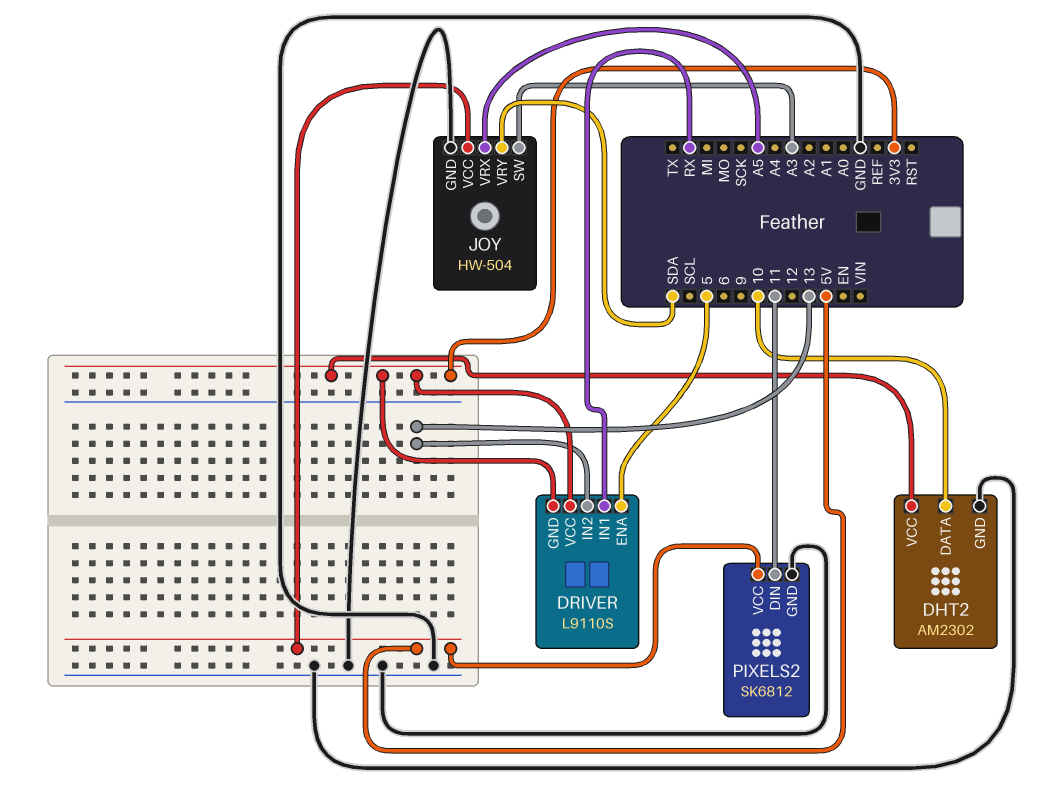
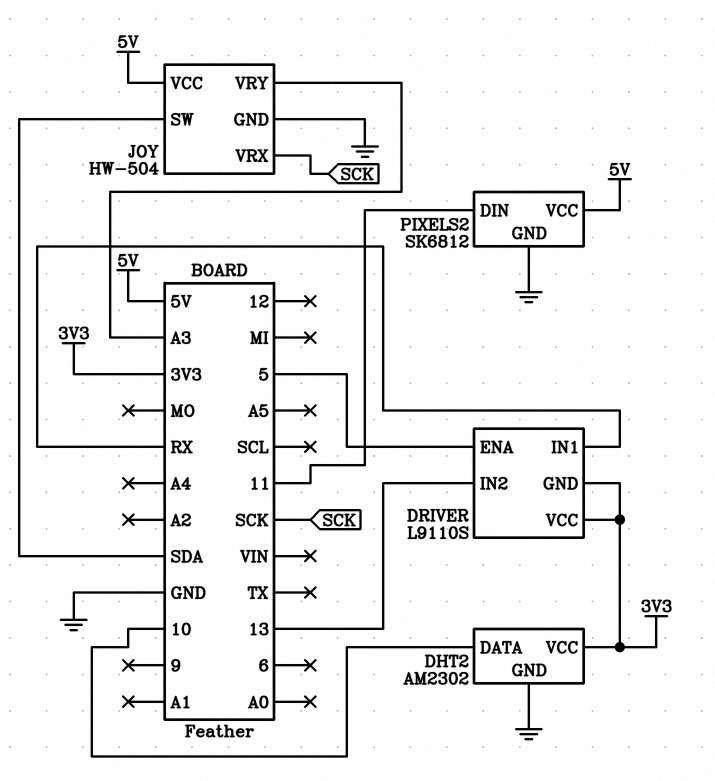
JOY pin SW: A3 -> SDA
JOY pin VRX: A5 -> SCK
JOY pin VRY: SDA -> A3

